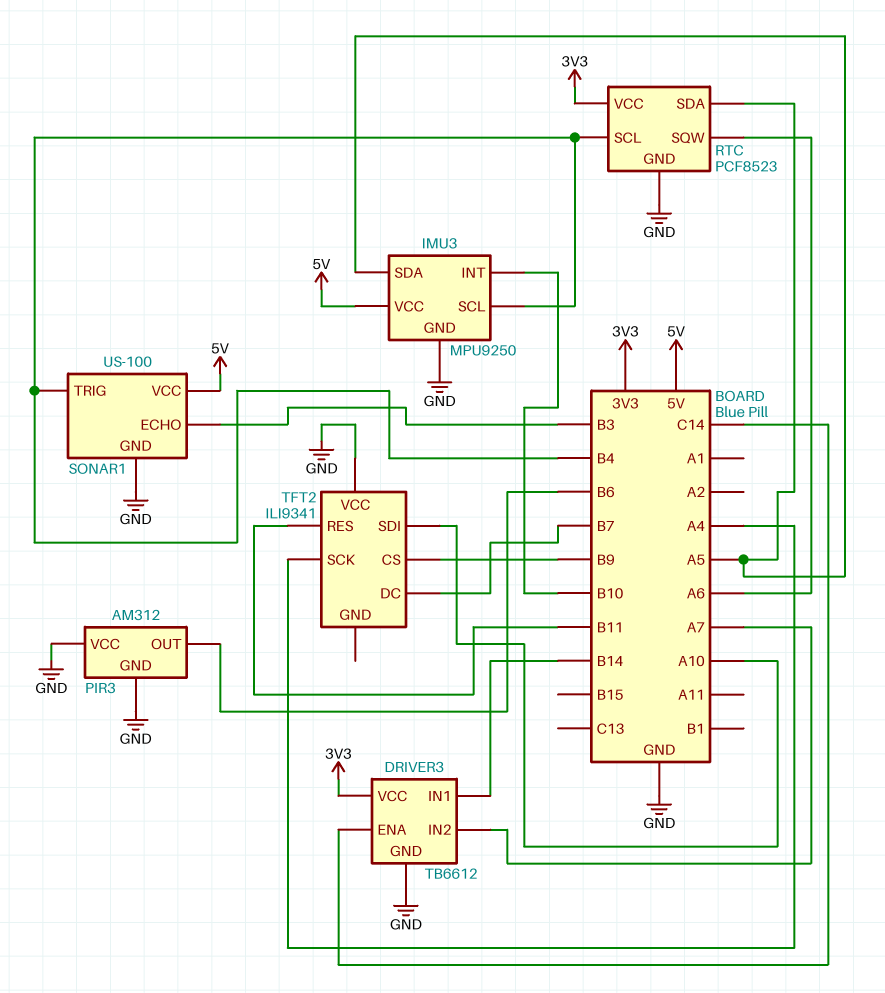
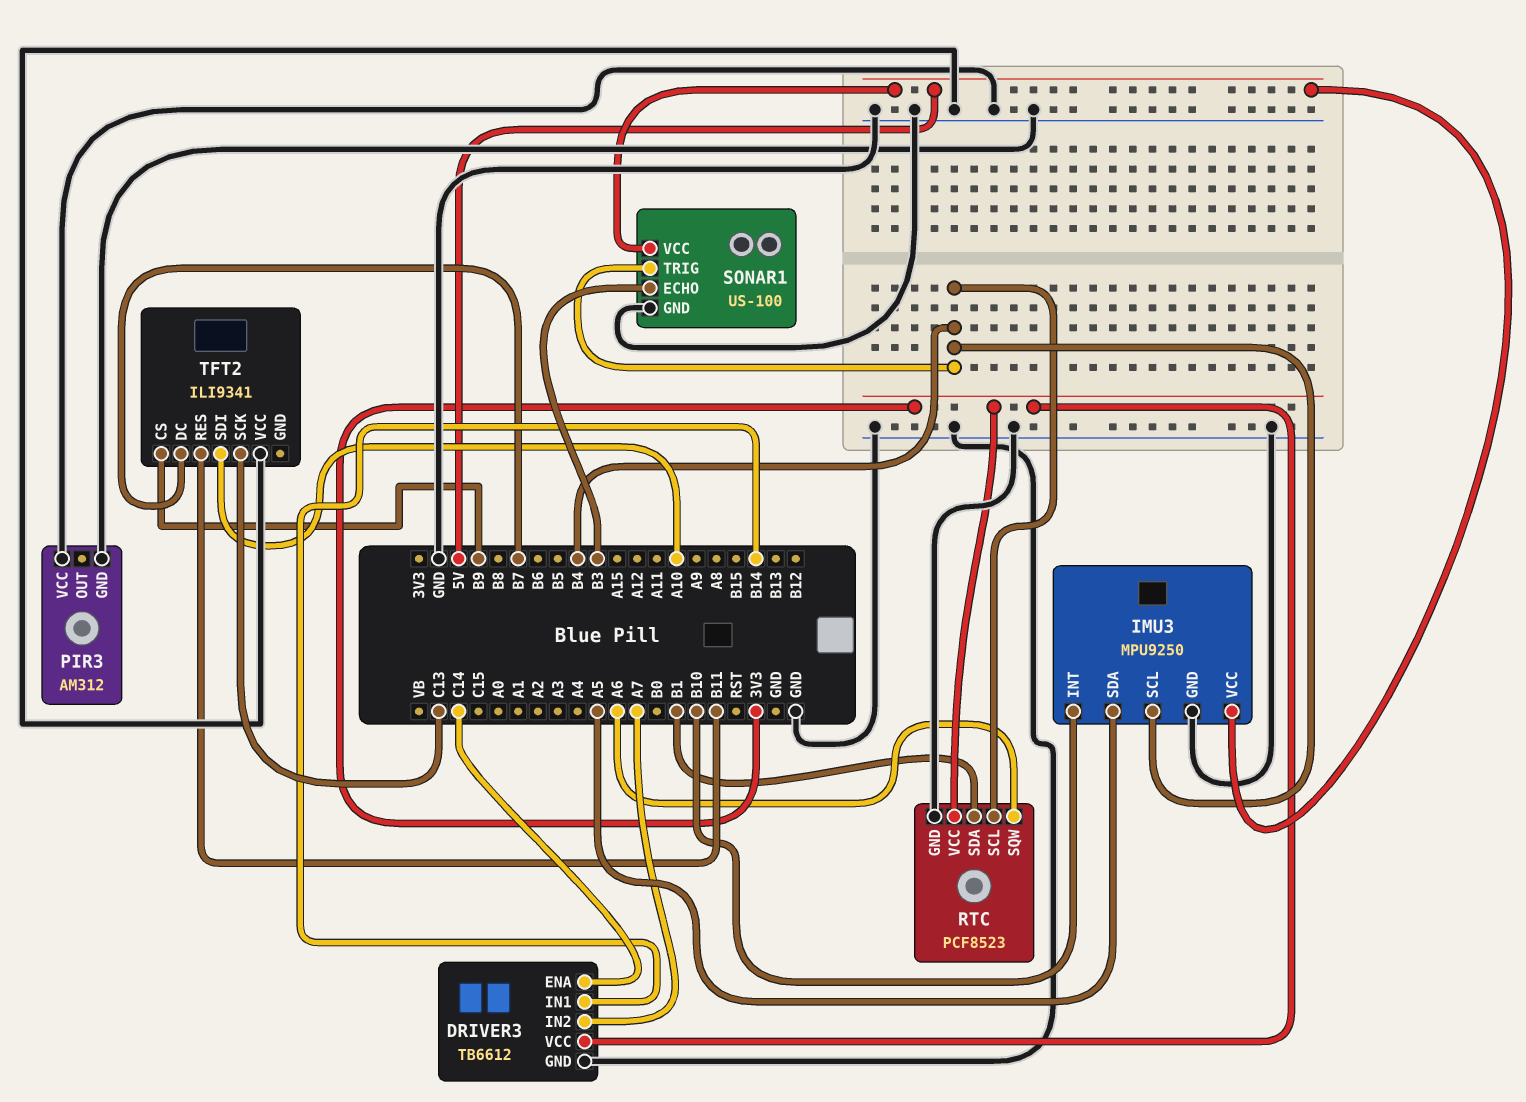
PIR3 pin OUT: B6 -> none
RTC pin SDA: A5 -> B1
TFT2 pin SCK: A4 -> C13

